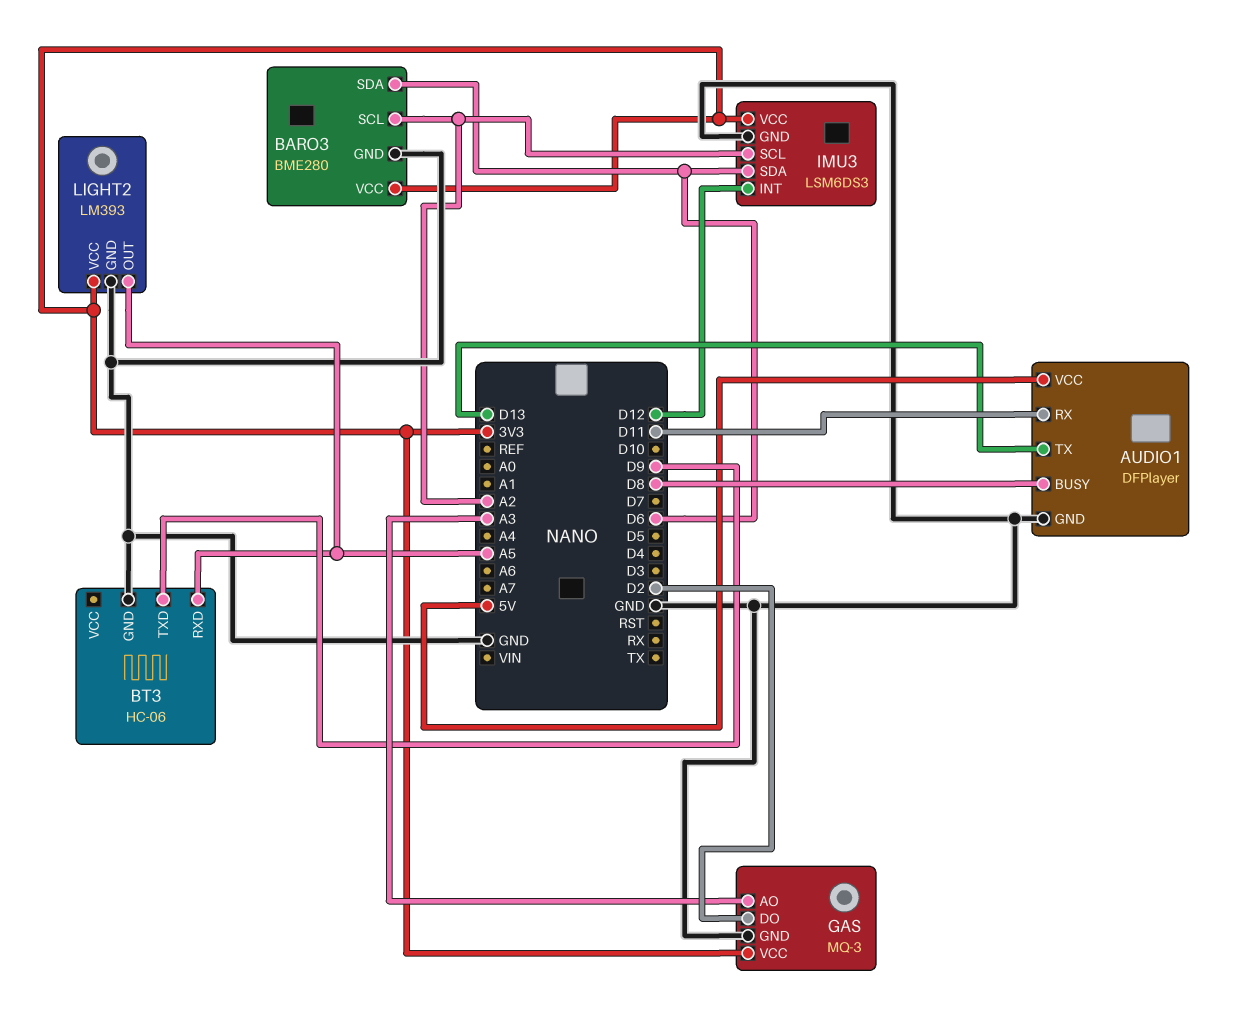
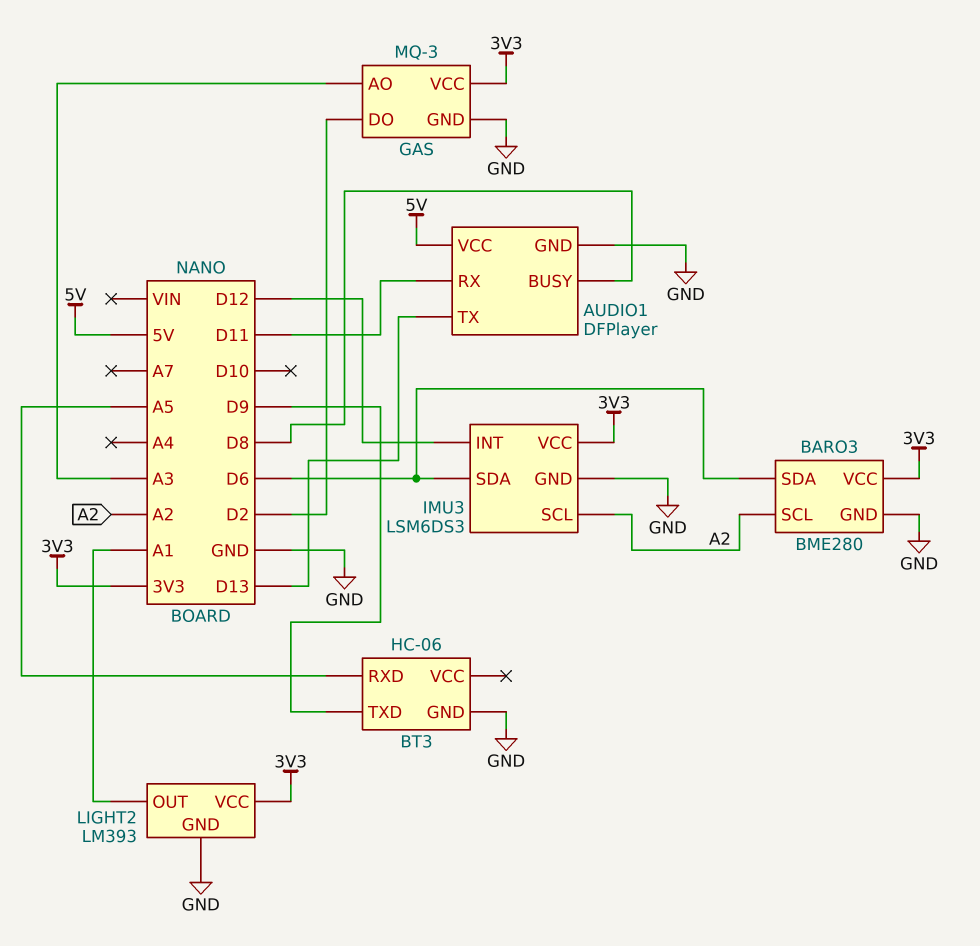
LIGHT2 pin OUT: A5 -> A1

